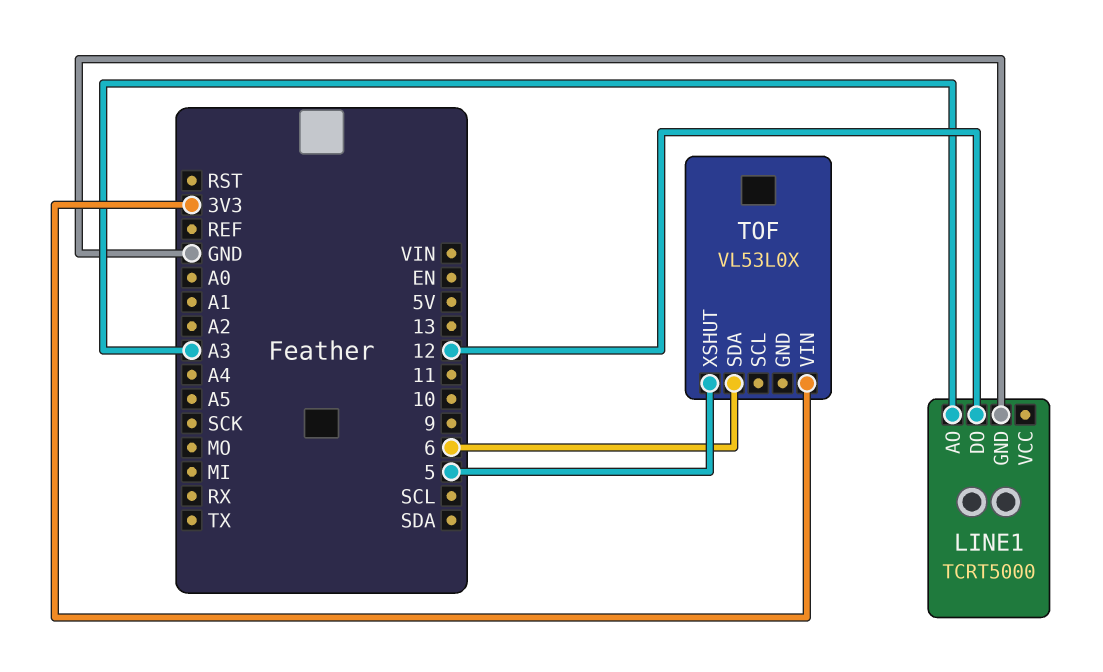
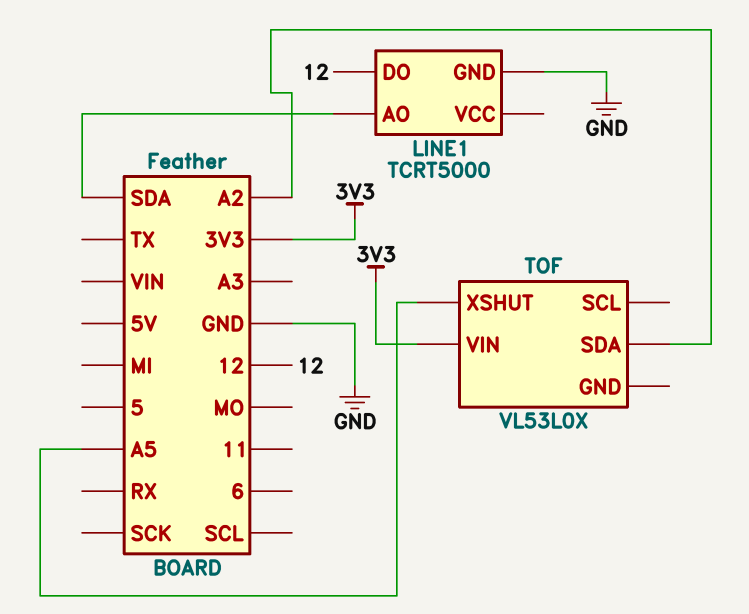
LINE1 pin AO: A3 -> SDA
TOF pin SDA: 6 -> A2
TOF pin XSHUT: 5 -> A5

